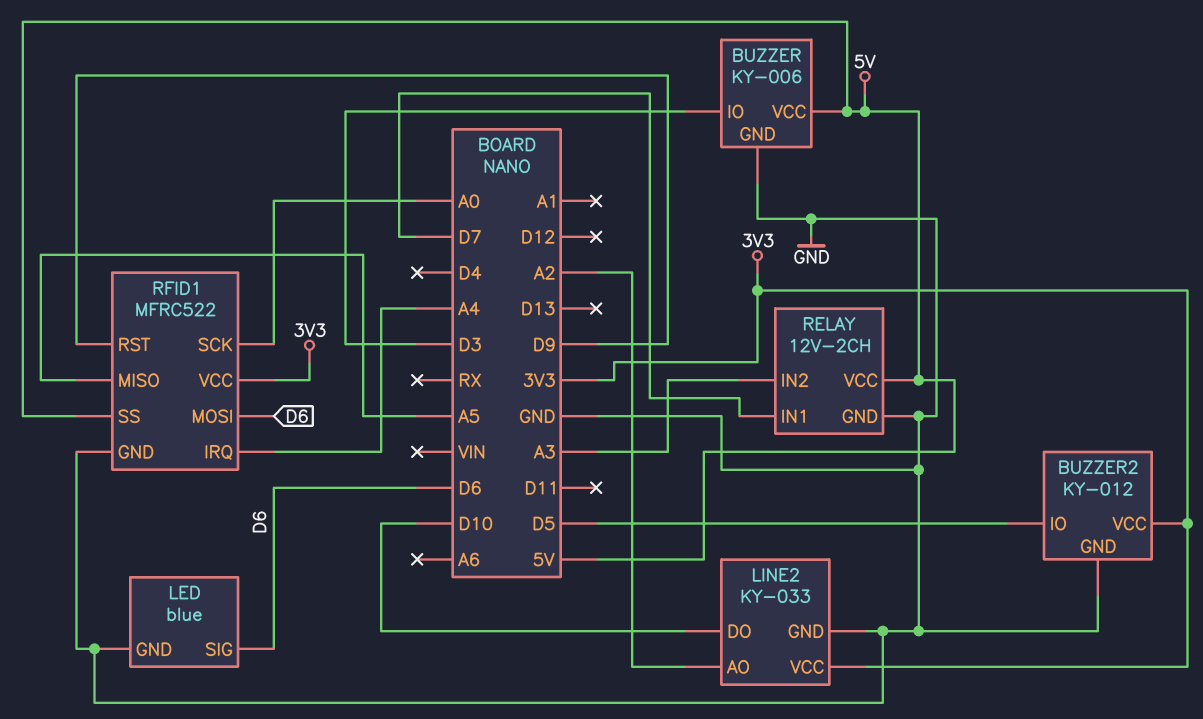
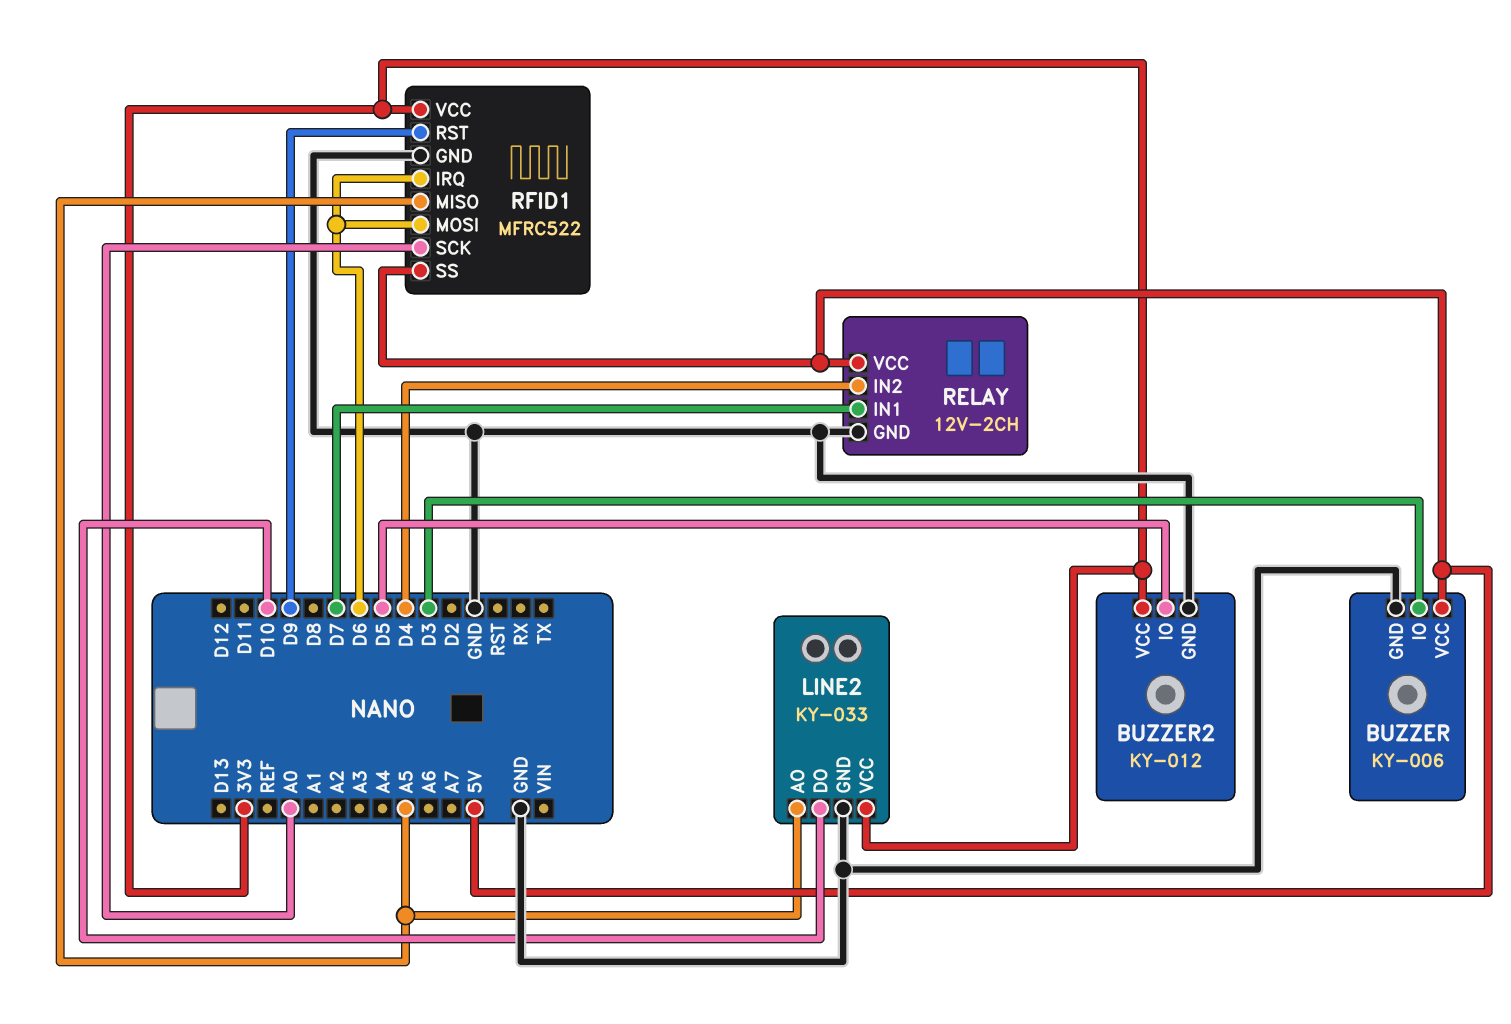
LED: blue -> none
LED pin GND: GND -> none
LED pin SIG: D6 -> none
LINE2 pin AO: A2 -> A5
RELAY pin IN2: A3 -> D4
RFID1 pin IRQ: A4 -> D6

